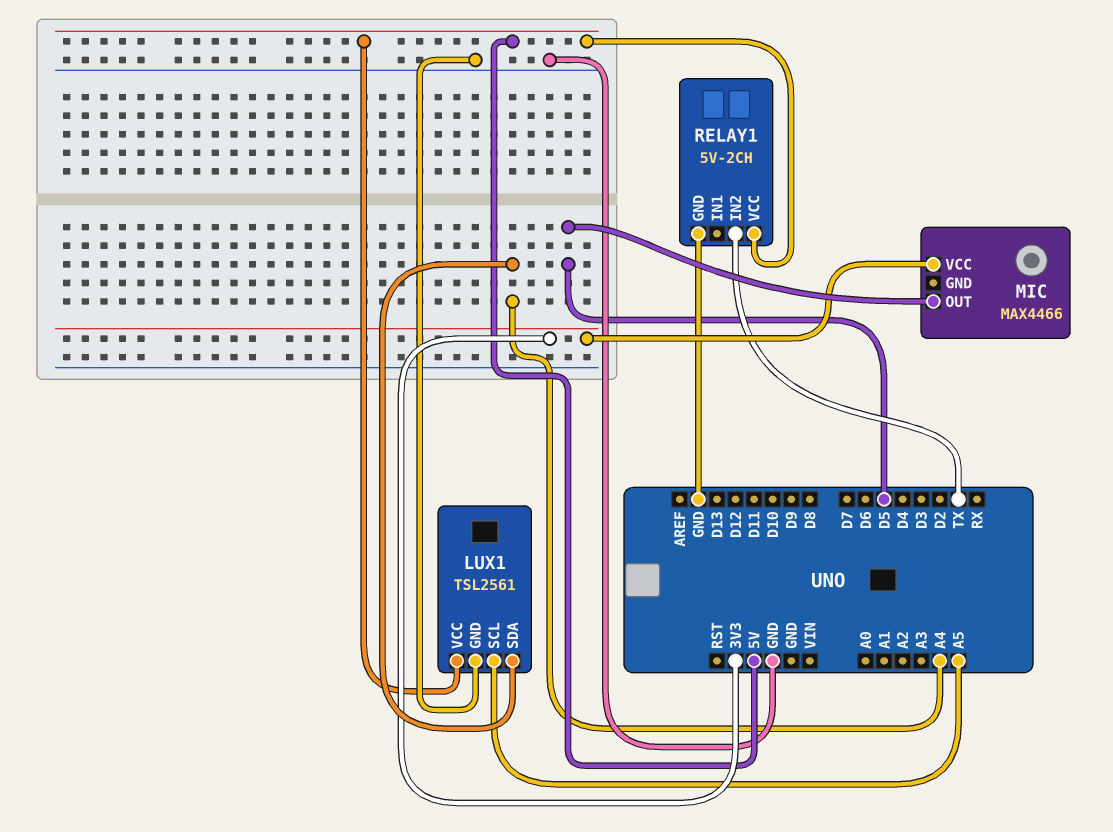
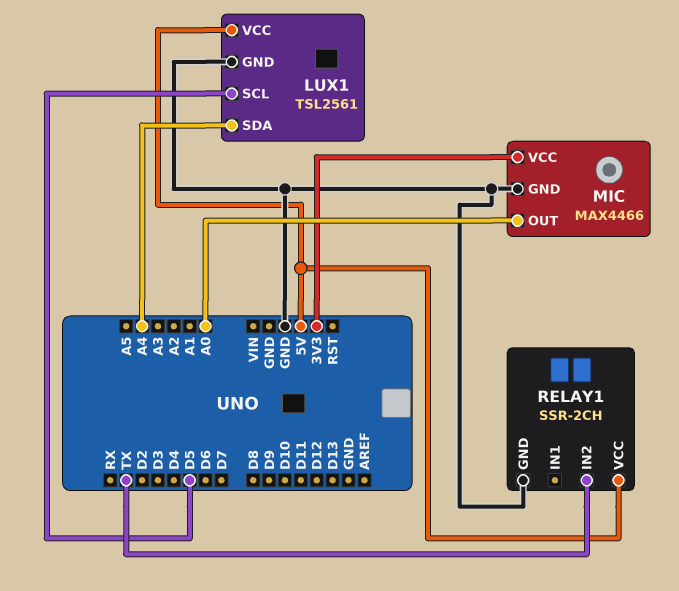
LUX1 pin SCL: A5 -> D5
MIC pin GND: none -> GND
MIC pin OUT: D5 -> A0
RELAY1: 5V-2CH -> SSR-2CH

